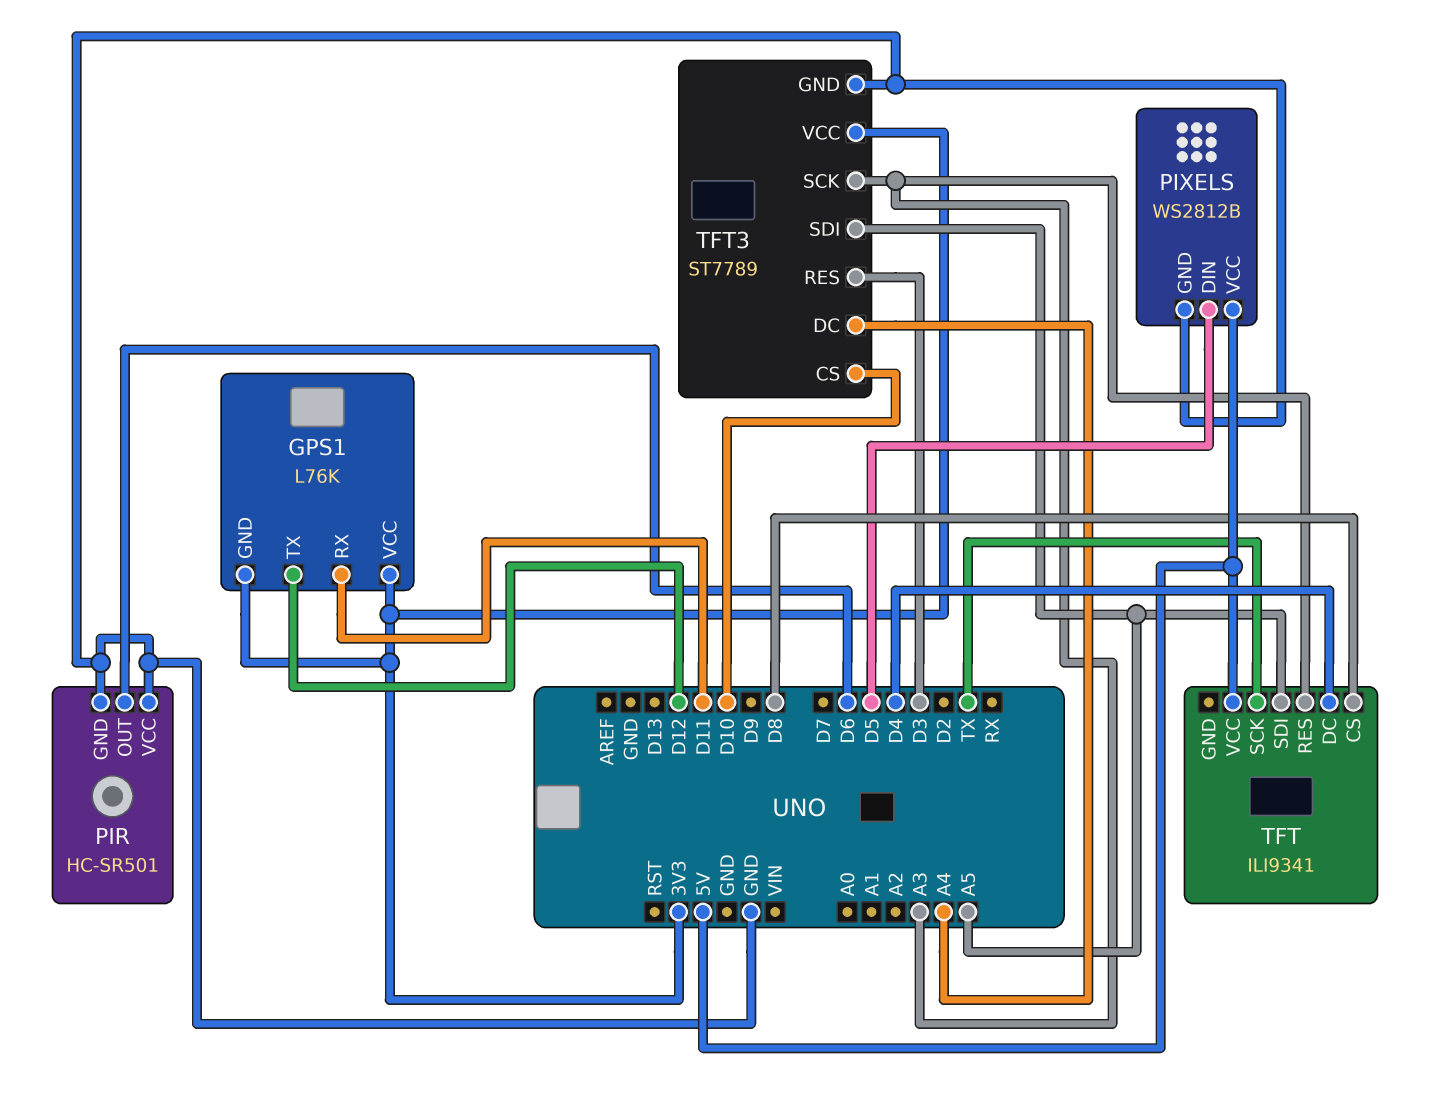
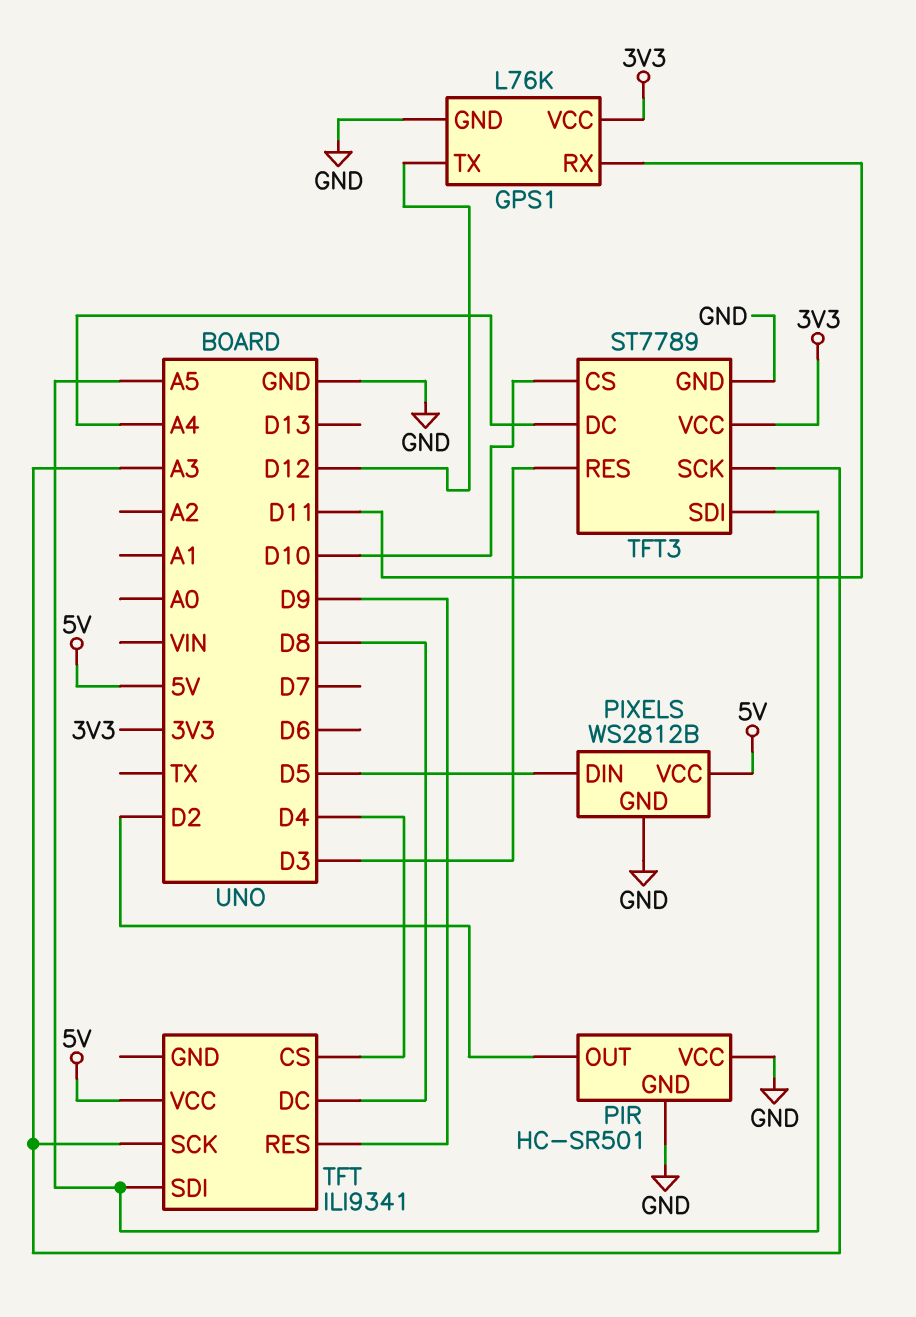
GPS1 pin GND: 3V3 -> GND
PIR pin OUT: D6 -> D2
TFT pin CS: D8 -> D4
TFT pin DC: D4 -> D8
TFT pin RES: A3 -> D9
TFT pin SCK: TX -> A3

